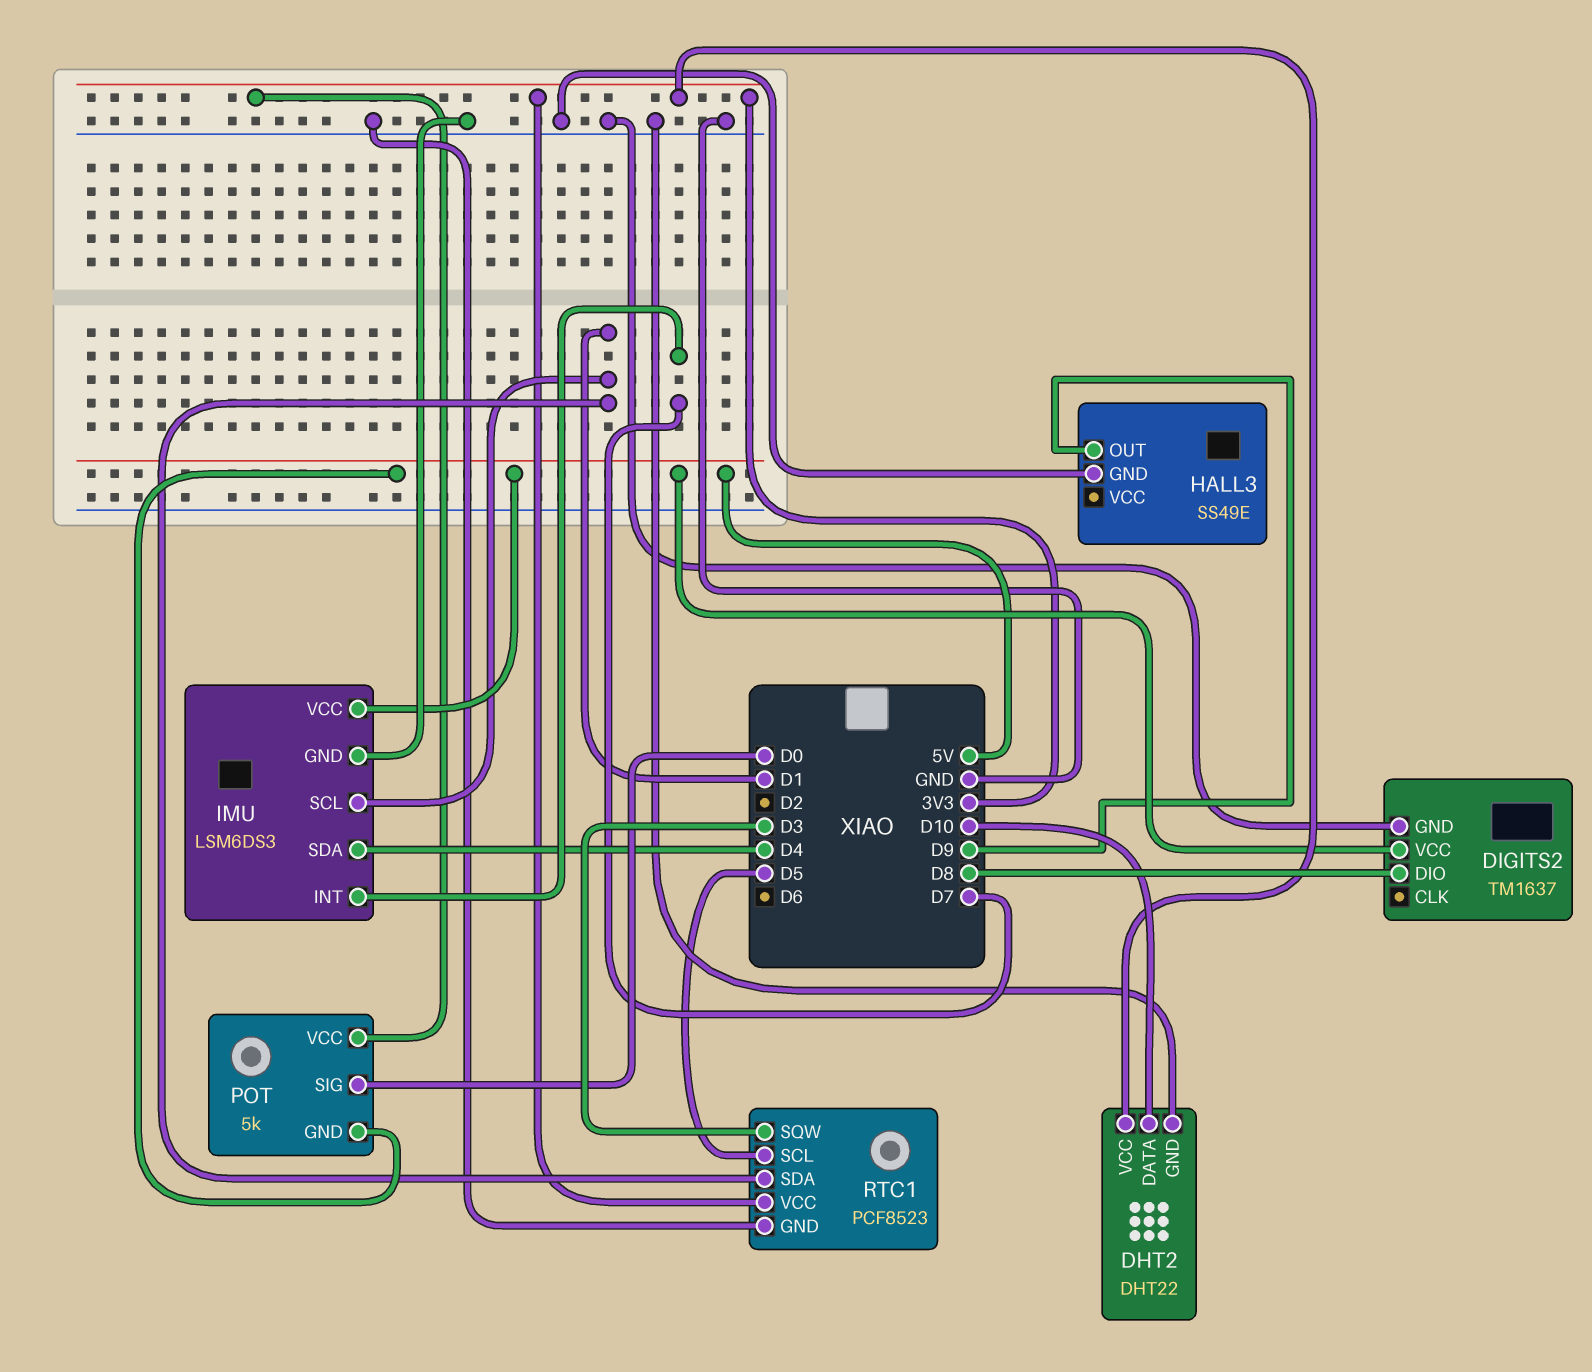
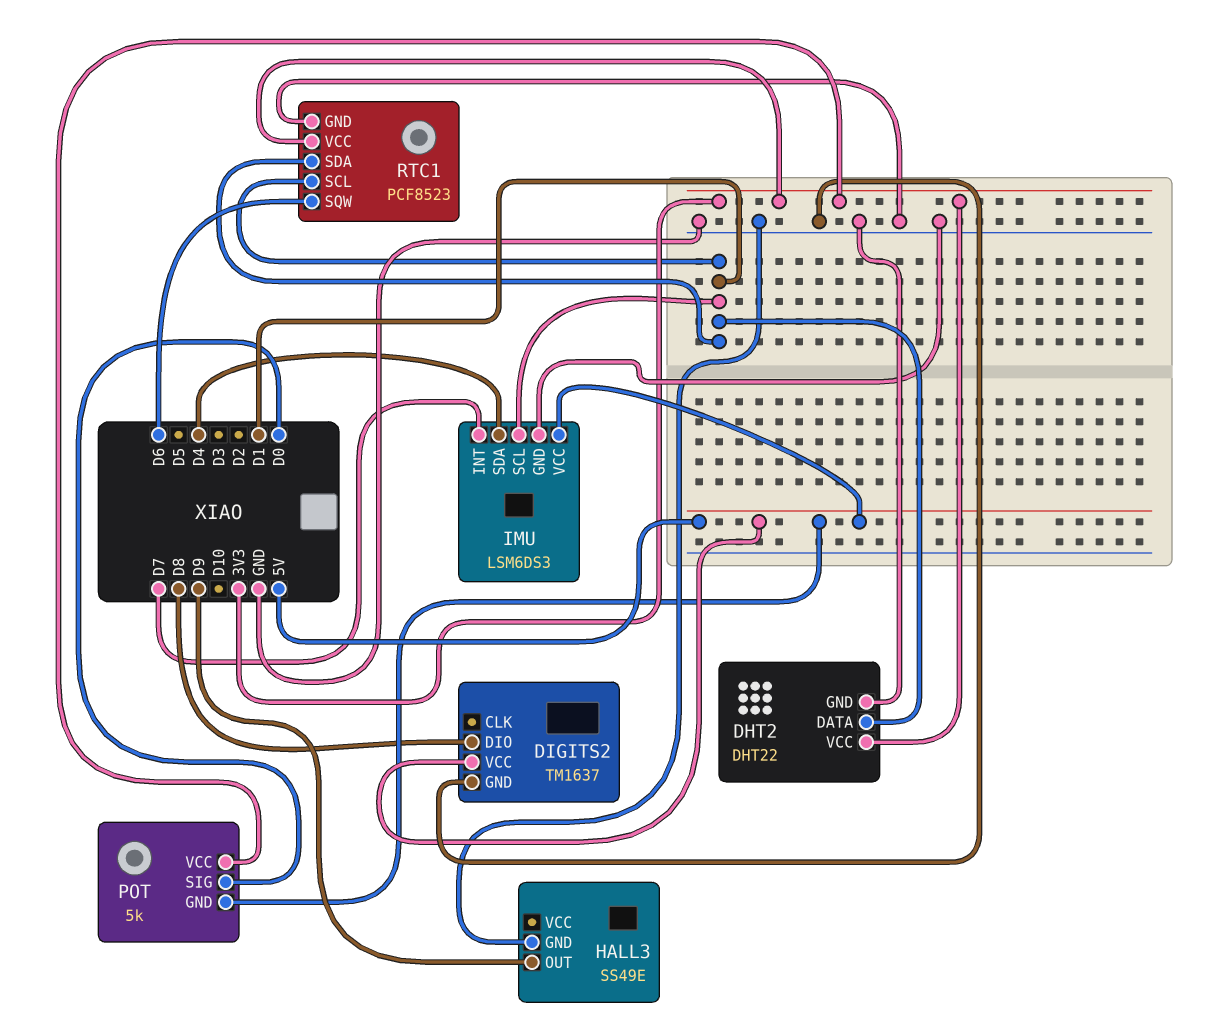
DHT2 pin DATA: D10 -> D1
RTC1 pin SCL: D5 -> D1
RTC1 pin SQW: D3 -> D6

